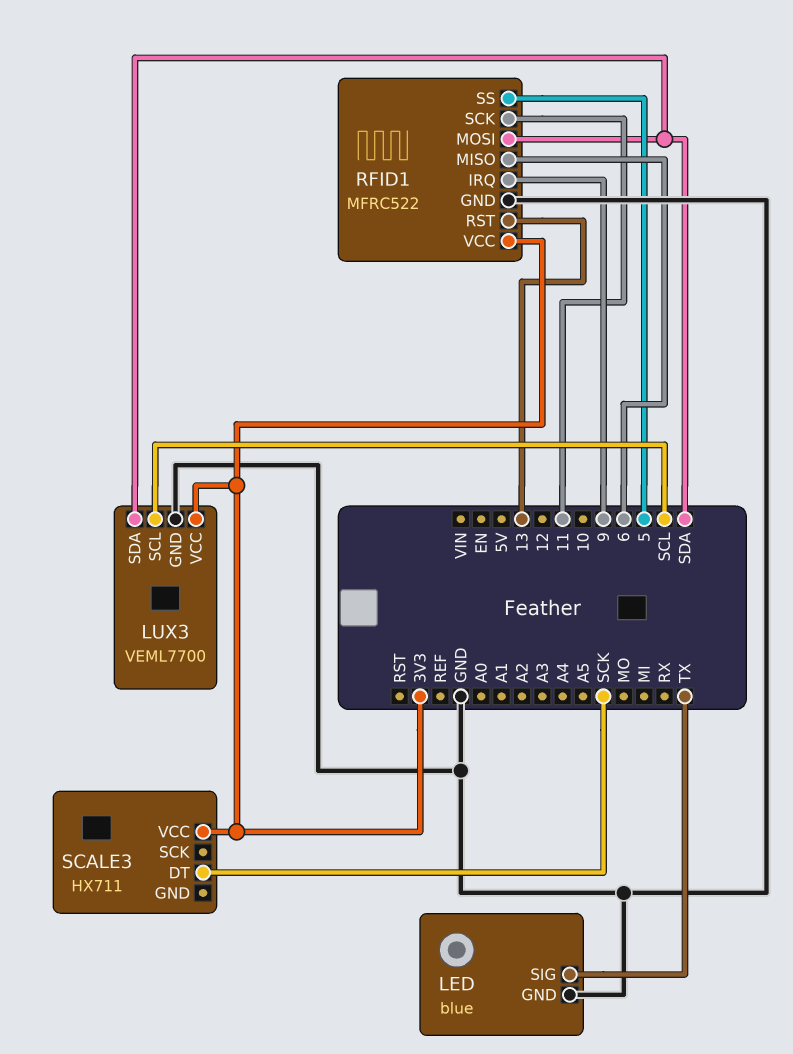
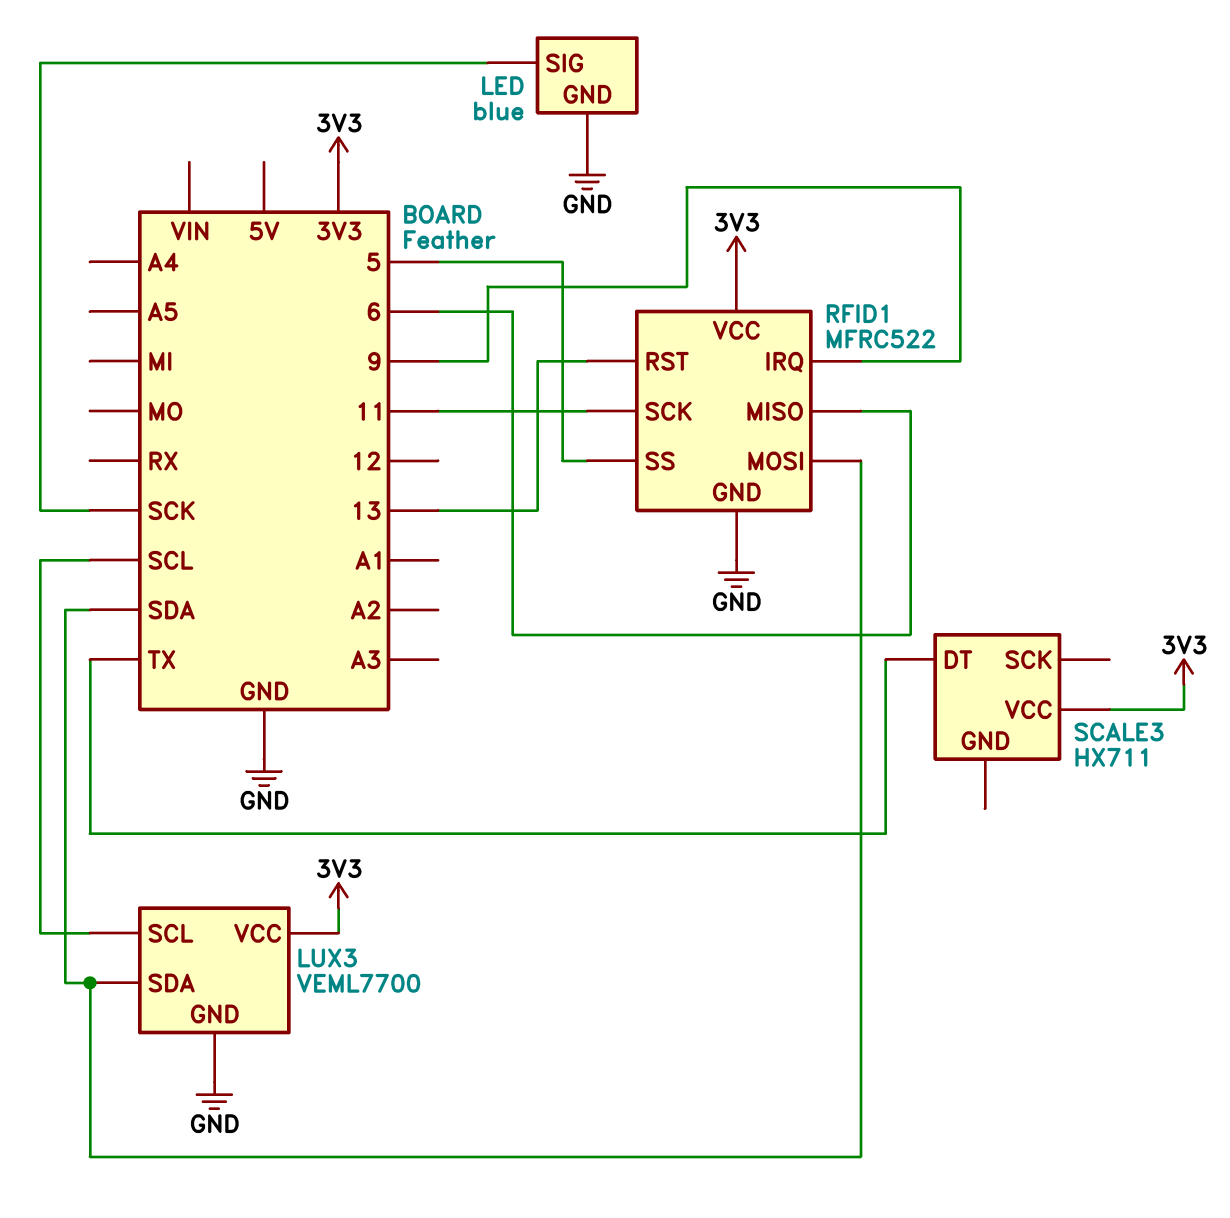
LED pin SIG: TX -> SCK
SCALE3 pin DT: SCK -> TX

